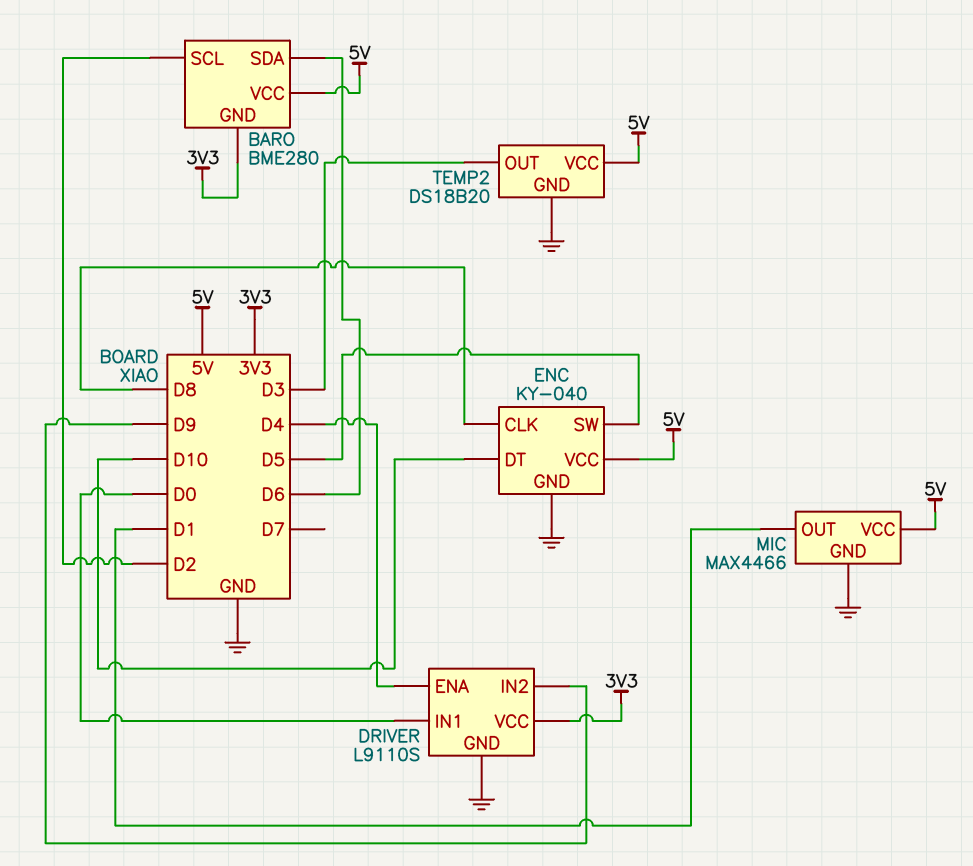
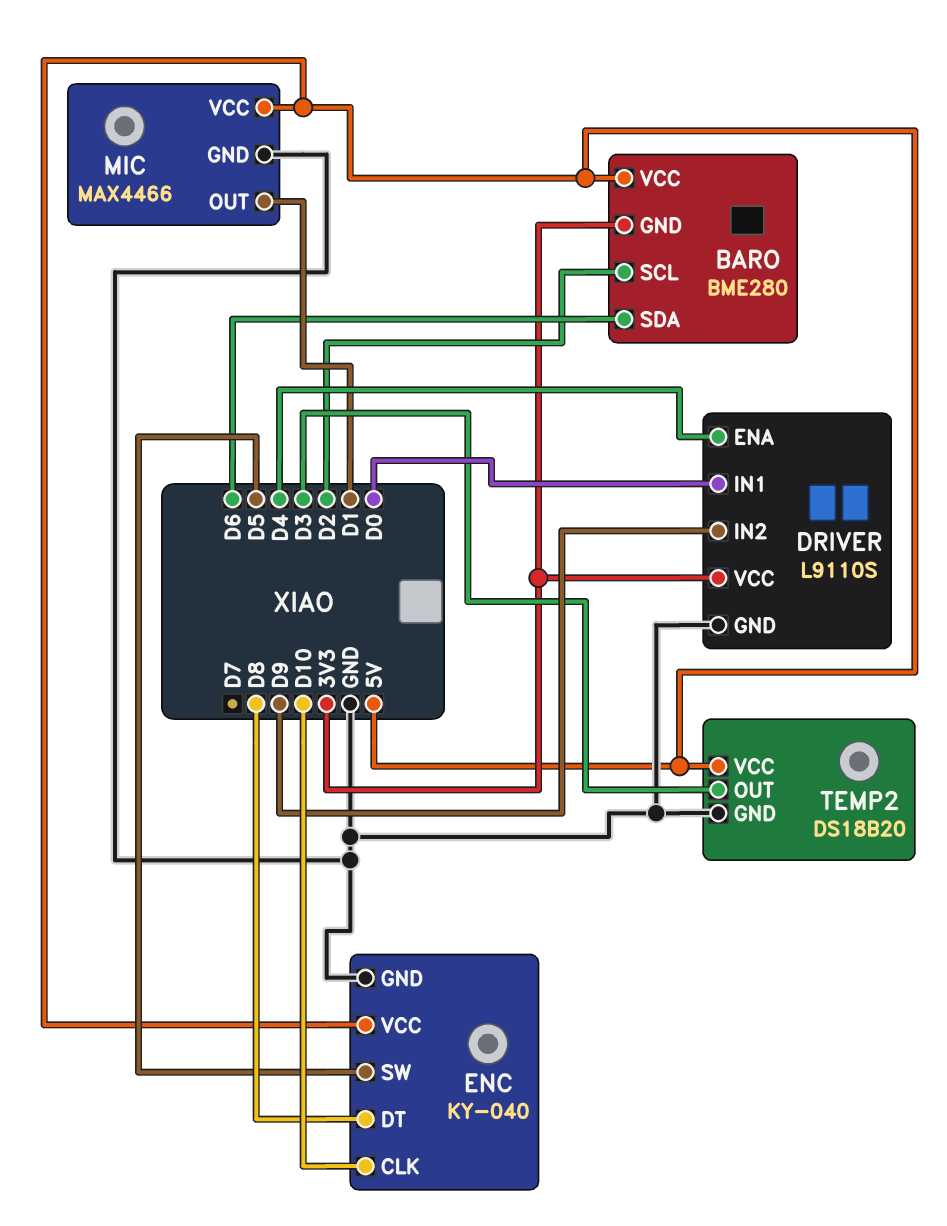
ENC pin CLK: D8 -> D10
ENC pin DT: D10 -> D8

